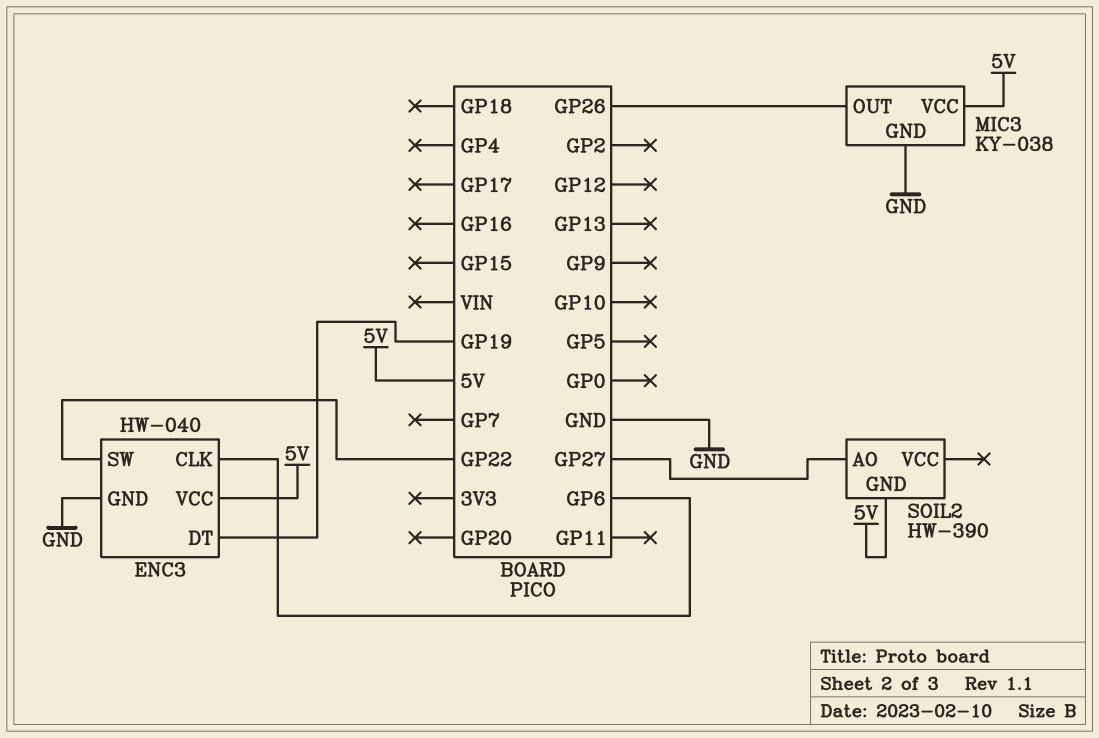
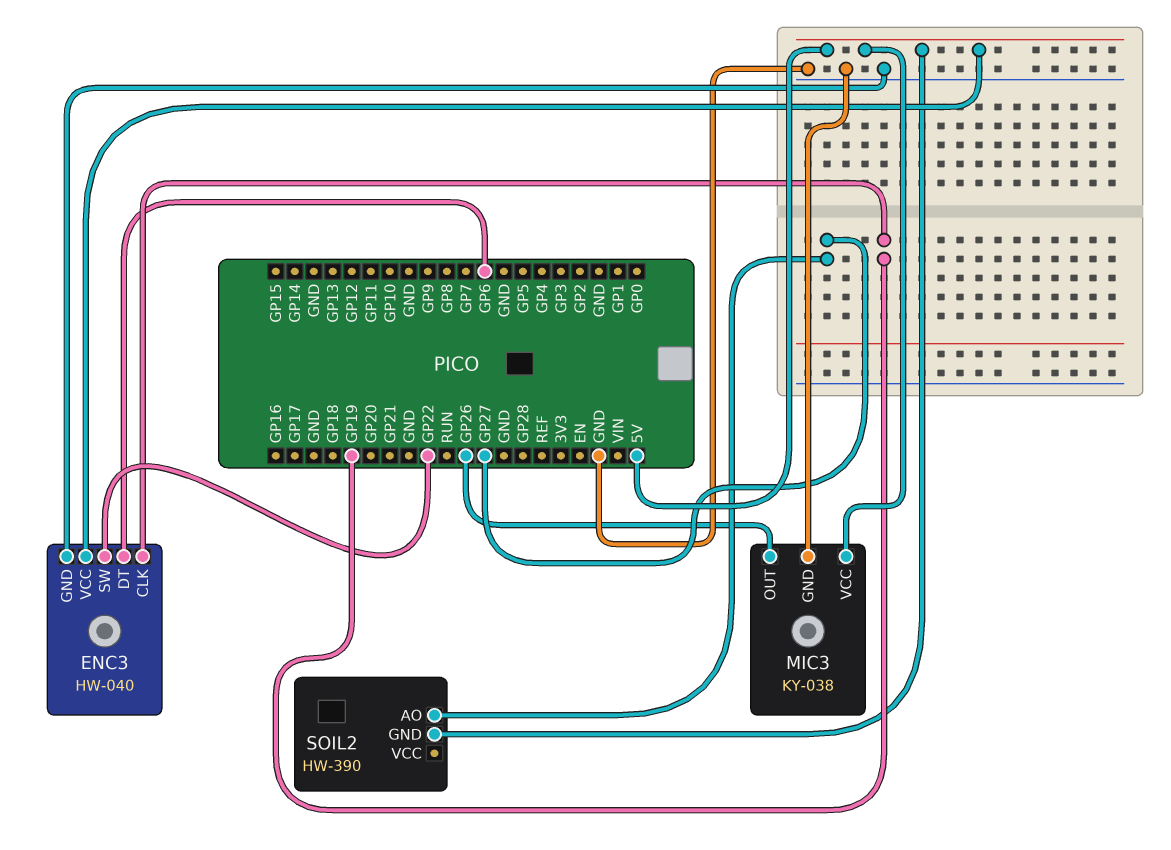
ENC3 pin CLK: GP6 -> GP19
ENC3 pin DT: GP19 -> GP6

